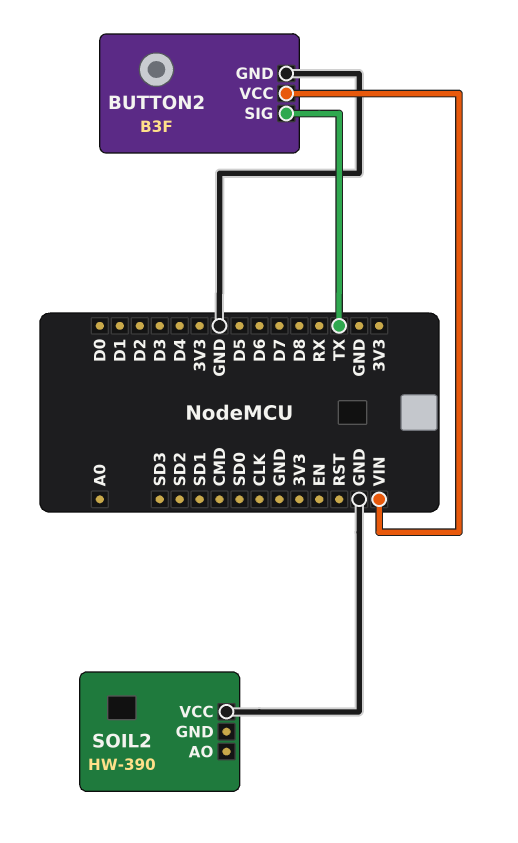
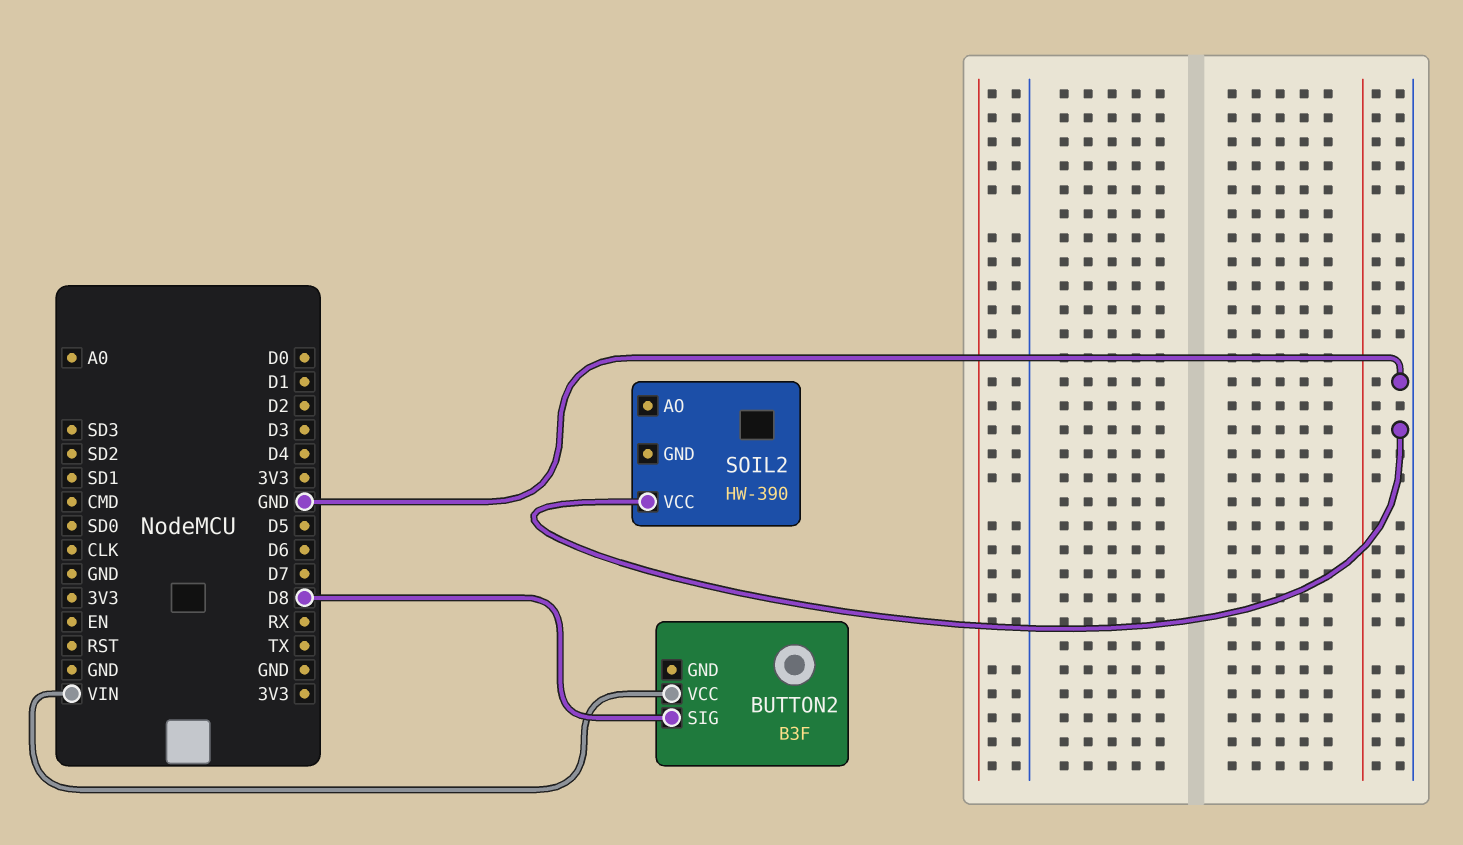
BUTTON2 pin GND: GND -> none
BUTTON2 pin SIG: TX -> D8

